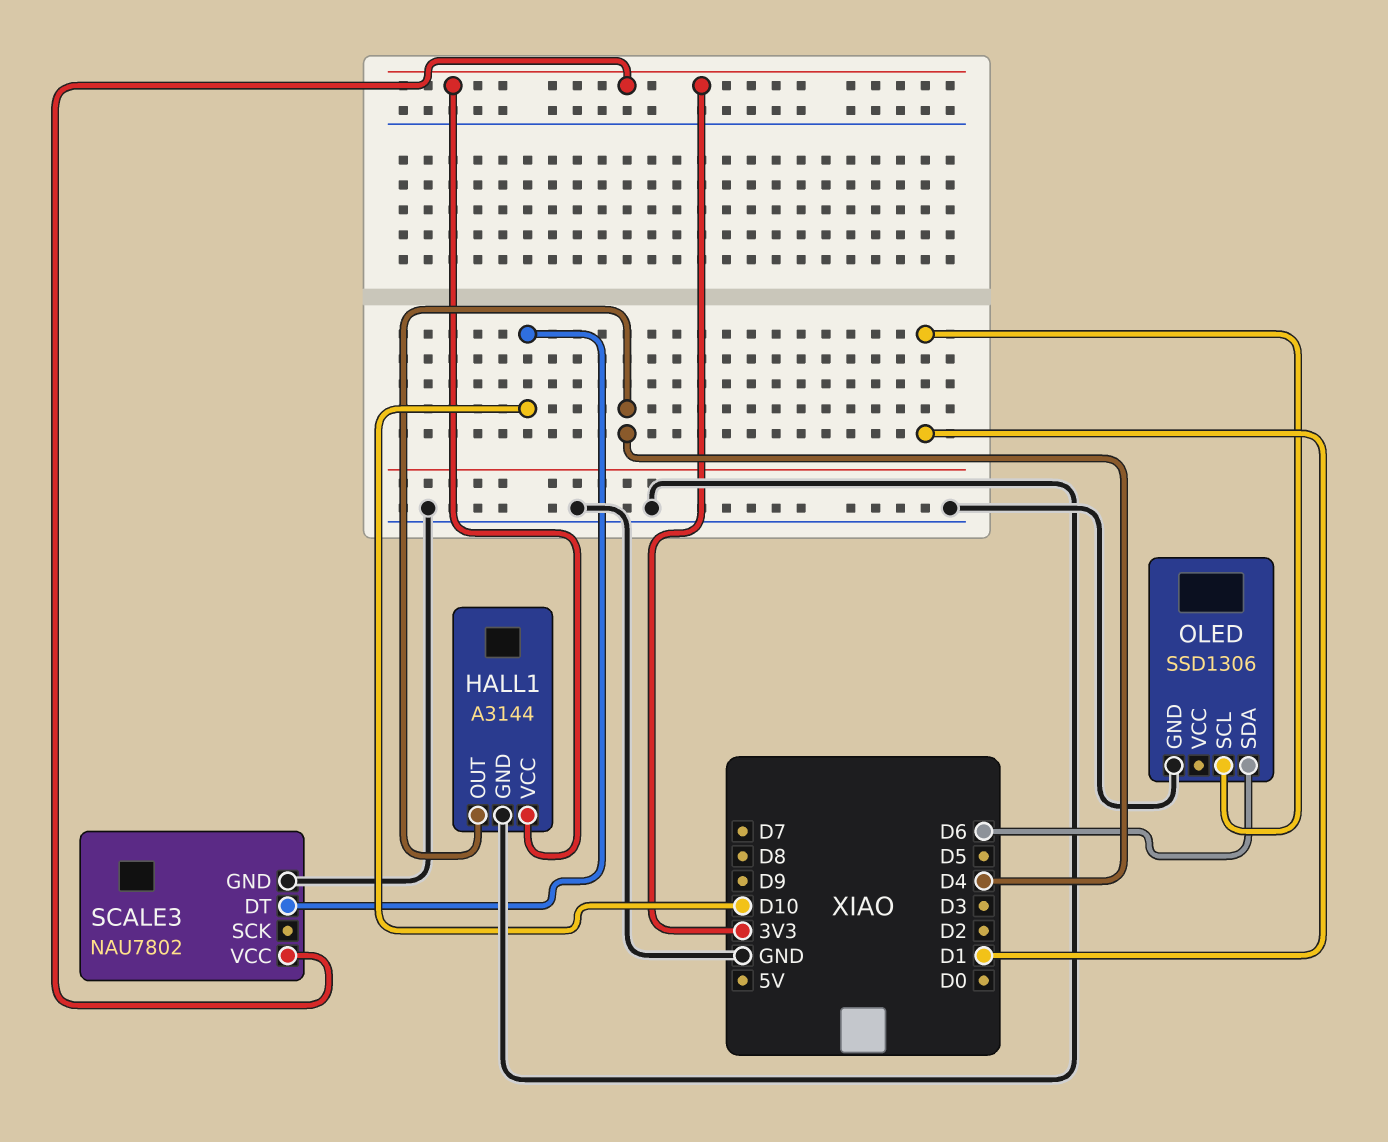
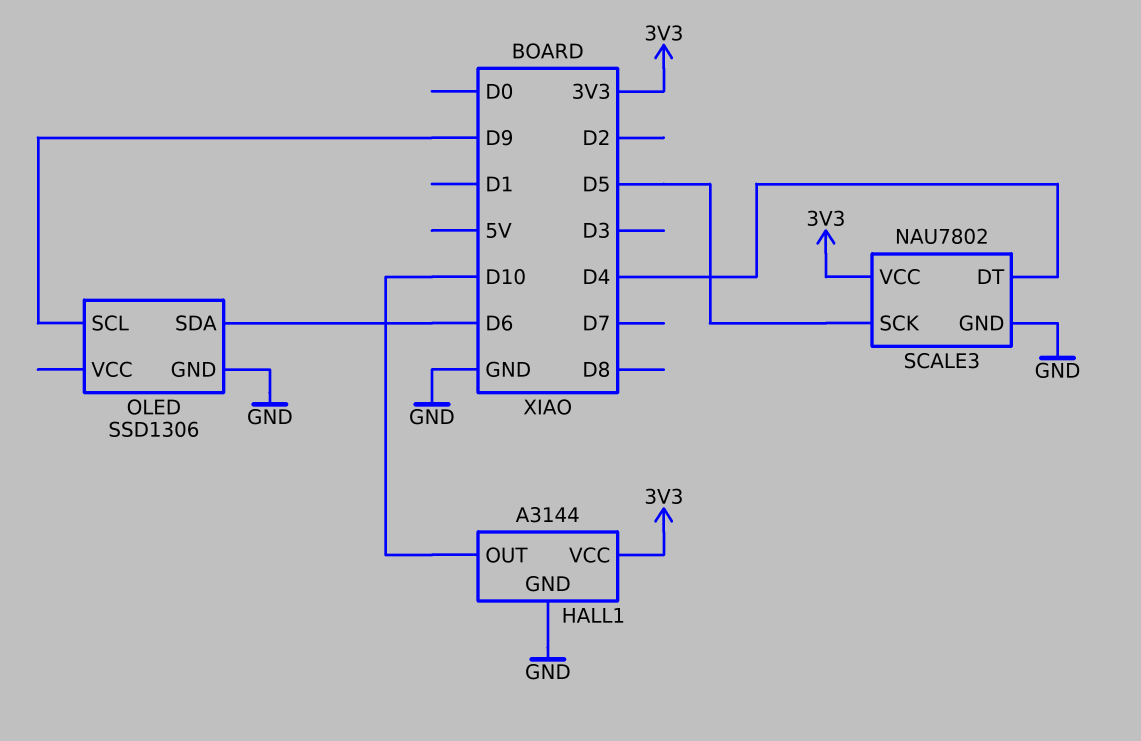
HALL1 pin OUT: D4 -> D10
OLED pin SCL: D1 -> D9
SCALE3 pin DT: D10 -> D4
SCALE3 pin SCK: none -> D5

